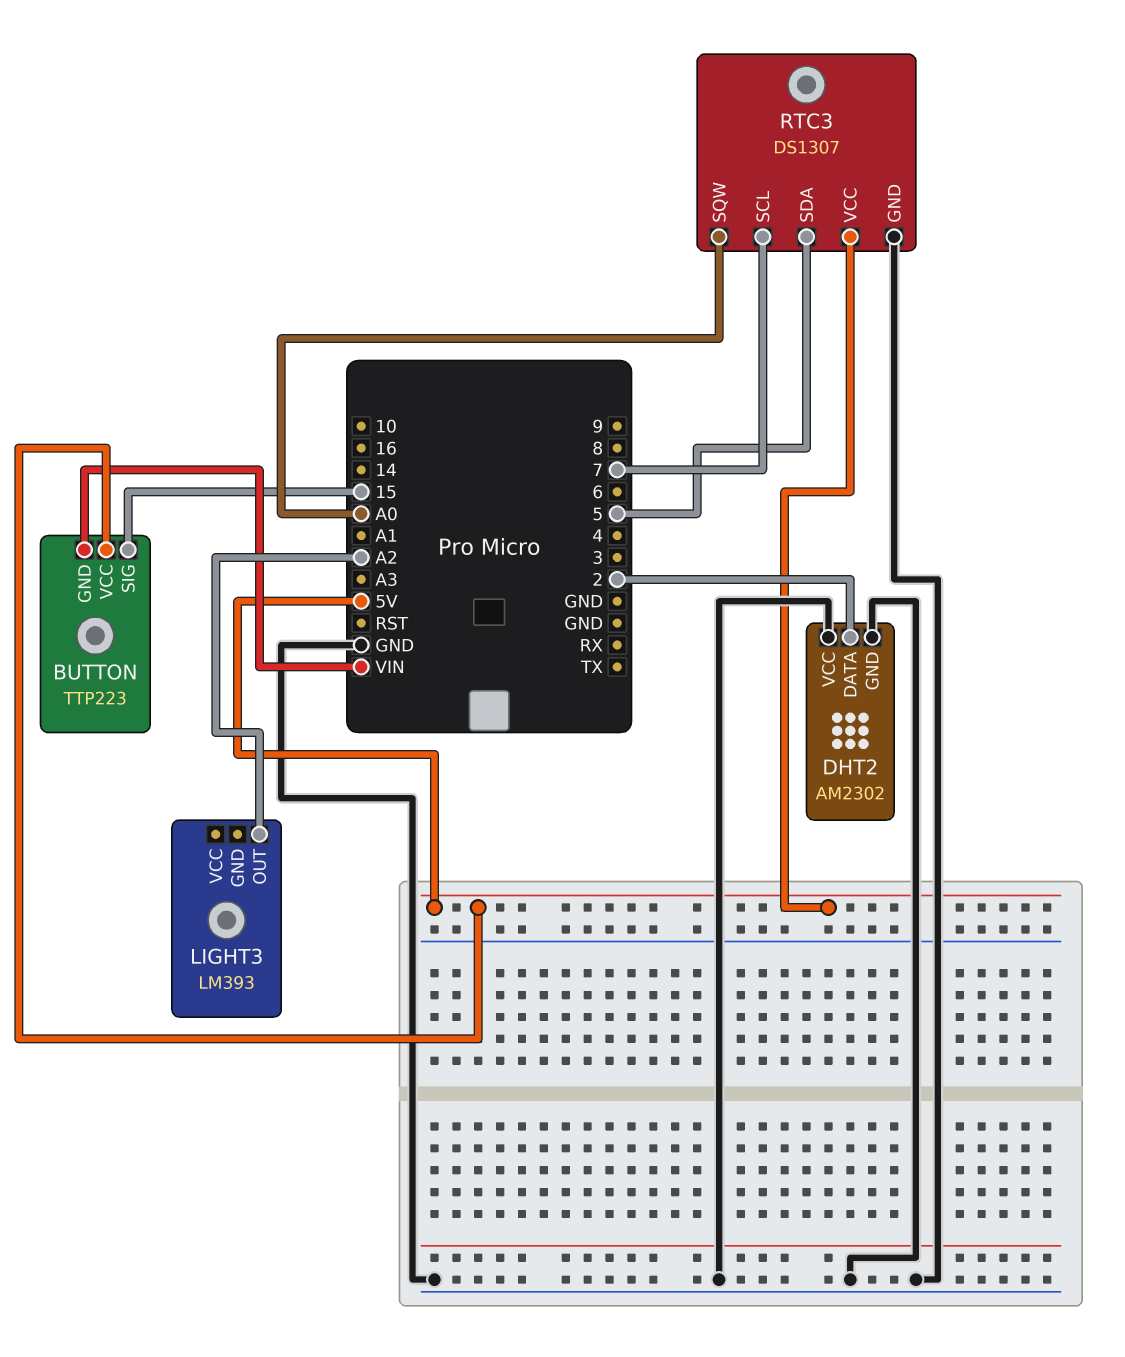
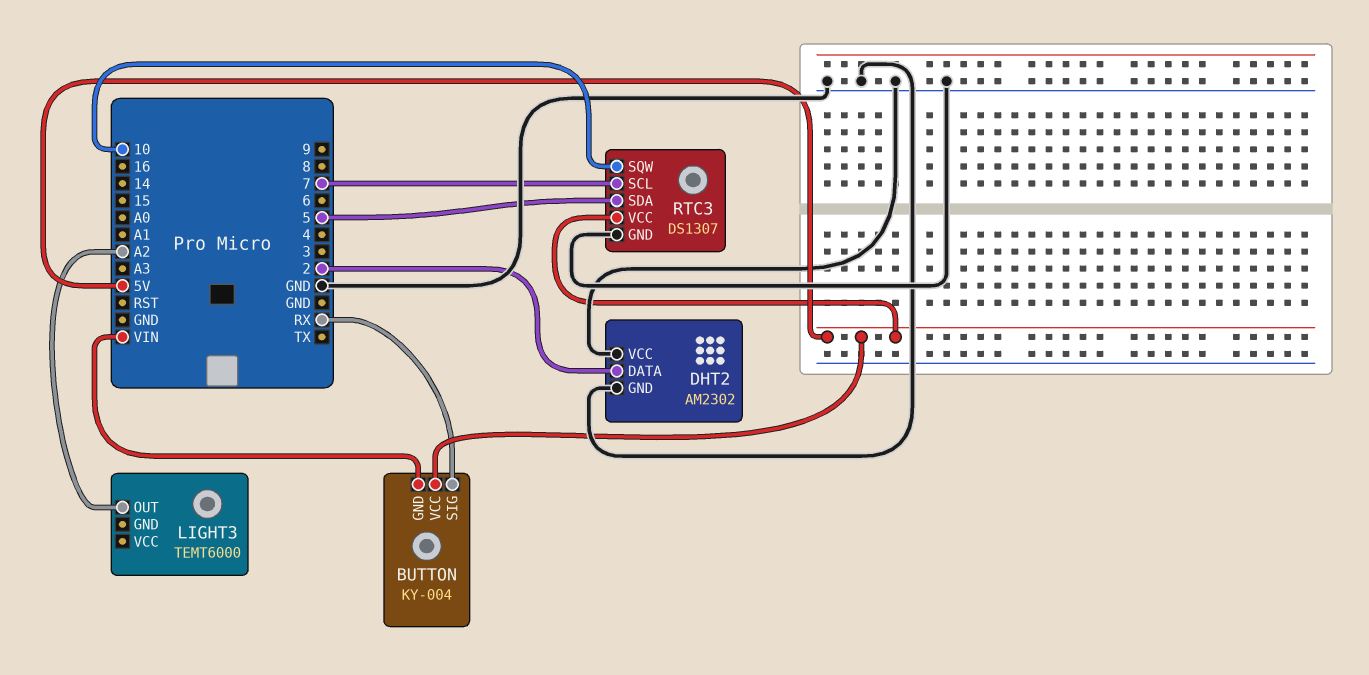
BUTTON: TTP223 -> KY-004
BUTTON pin SIG: 15 -> RX
LIGHT3: LM393 -> TEMT6000
RTC3 pin SQW: A0 -> 10

